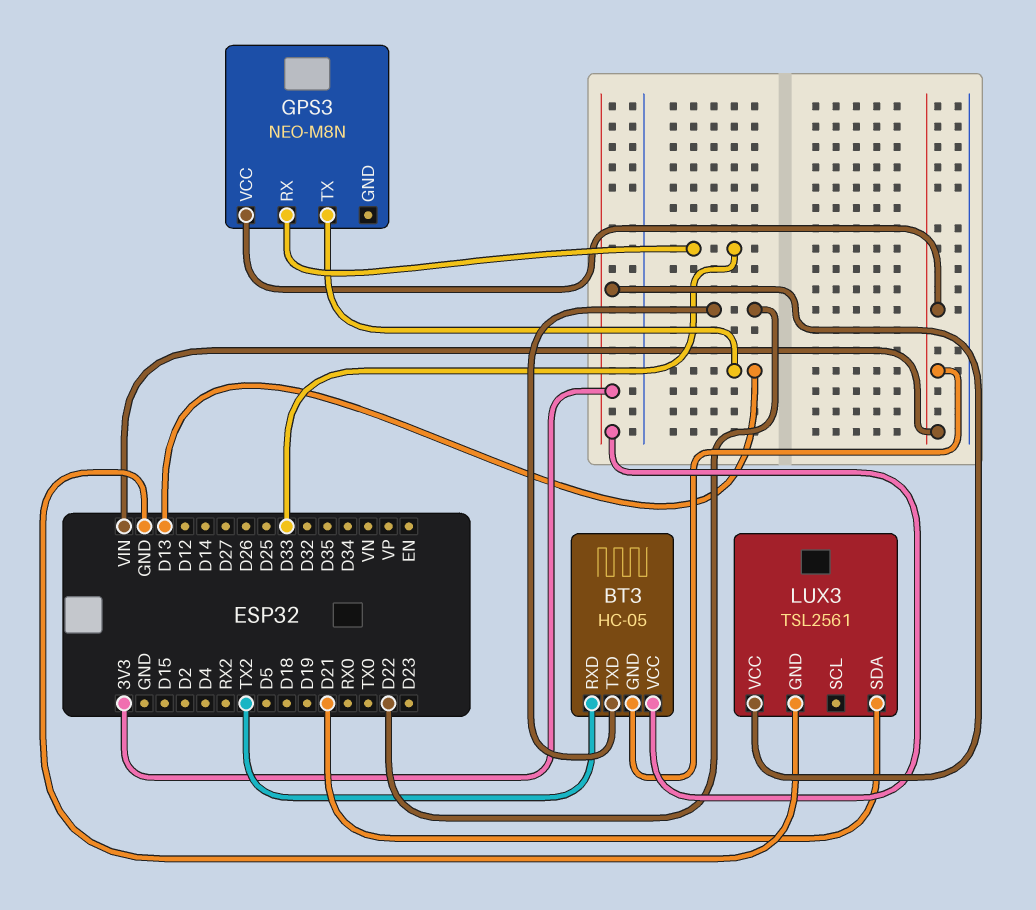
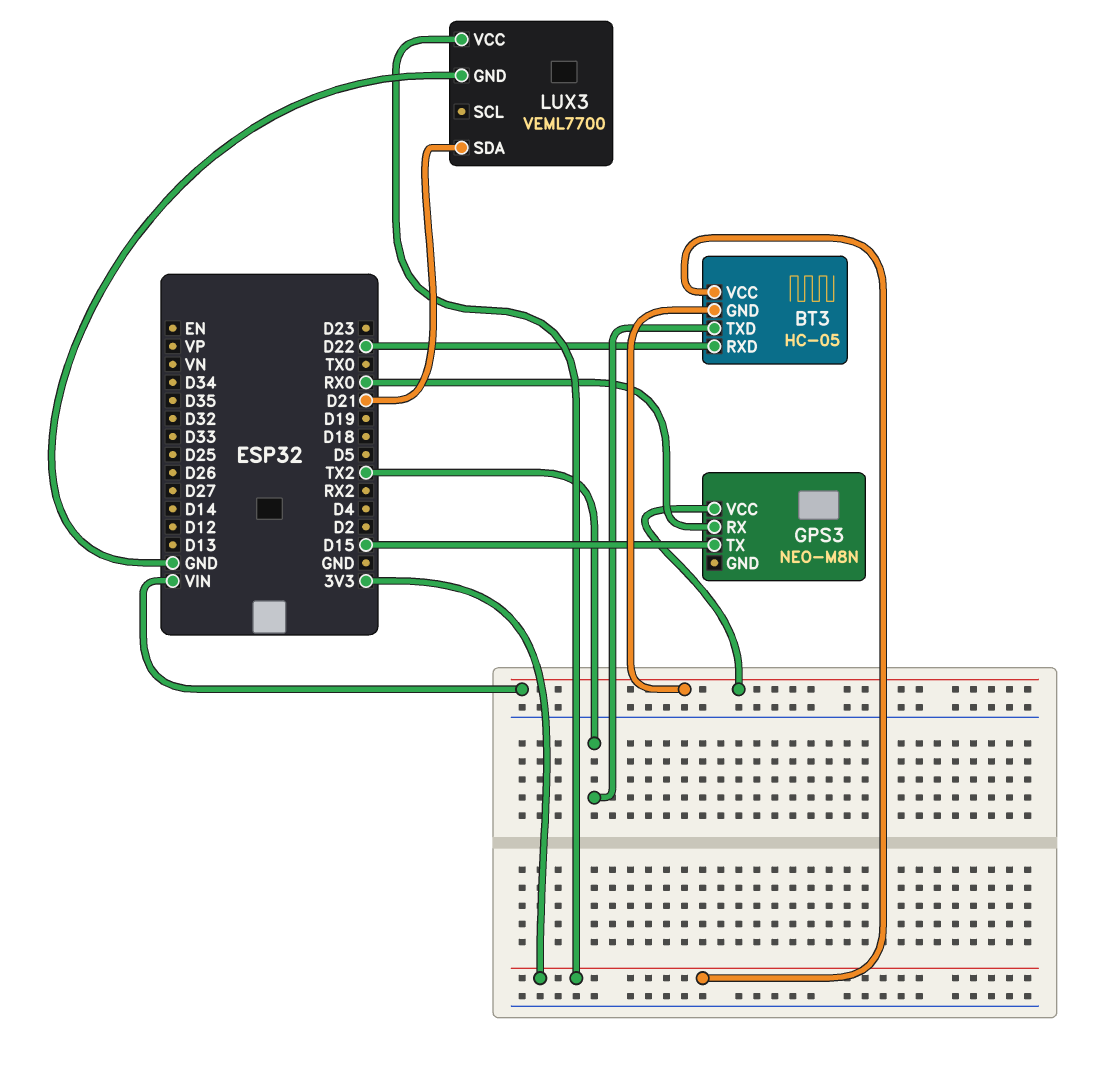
BT3 pin RXD: TX2 -> D22
BT3 pin TXD: D22 -> TX2
GPS3 pin RX: D33 -> RX0
GPS3 pin TX: D13 -> D15
LUX3: TSL2561 -> VEML7700

